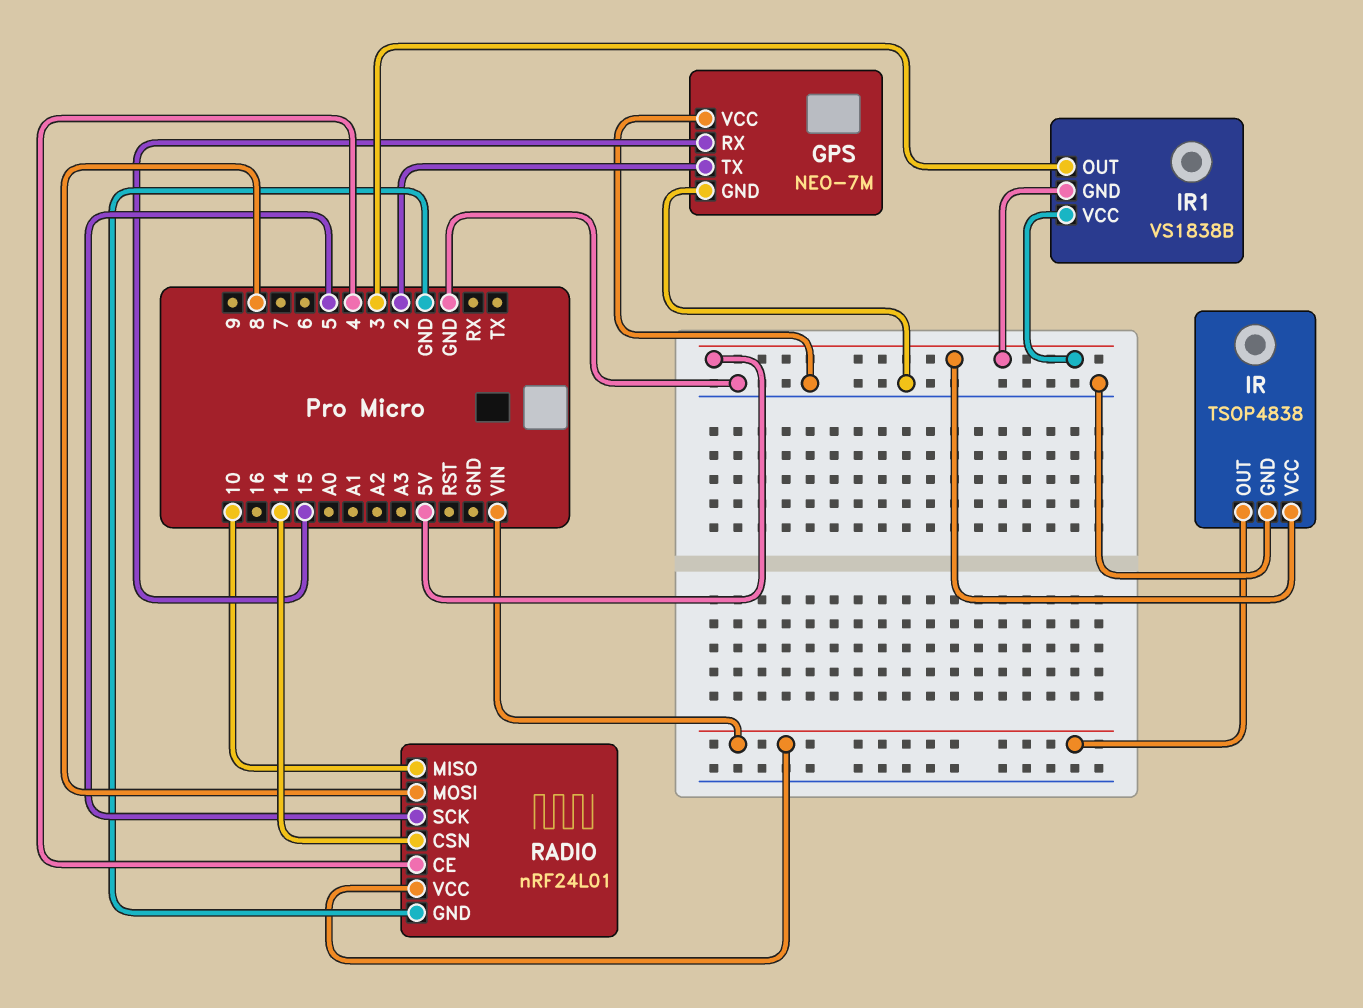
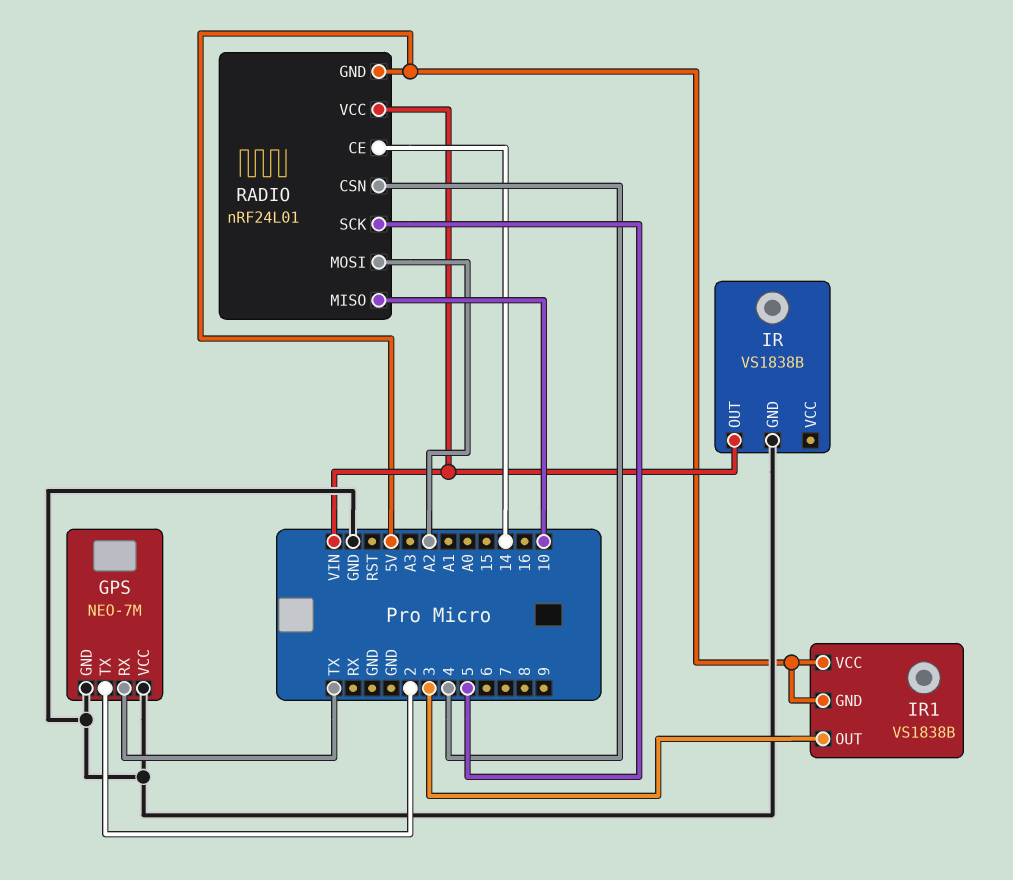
GPS pin RX: 15 -> TX
IR: TSOP4838 -> VS1838B
IR pin VCC: 5V -> none
RADIO pin CE: 4 -> 14
RADIO pin CSN: 14 -> 4
RADIO pin GND: GND -> 5V
RADIO pin MOSI: 8 -> A2

